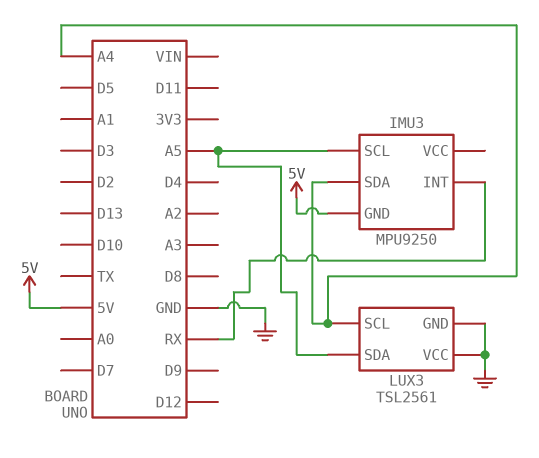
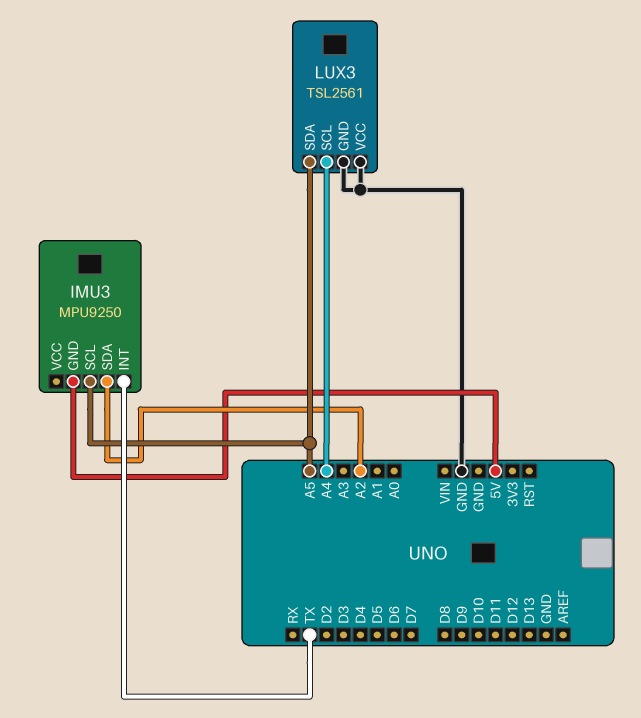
IMU3 pin INT: RX -> TX
IMU3 pin SDA: A4 -> A2

